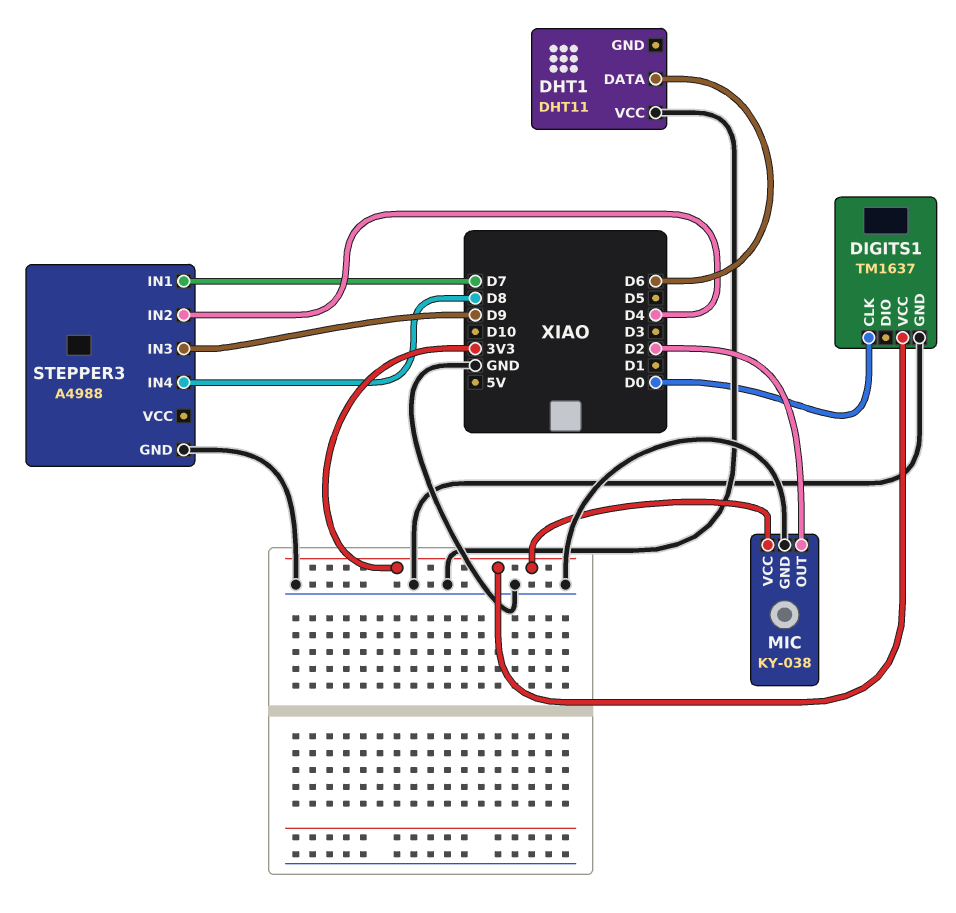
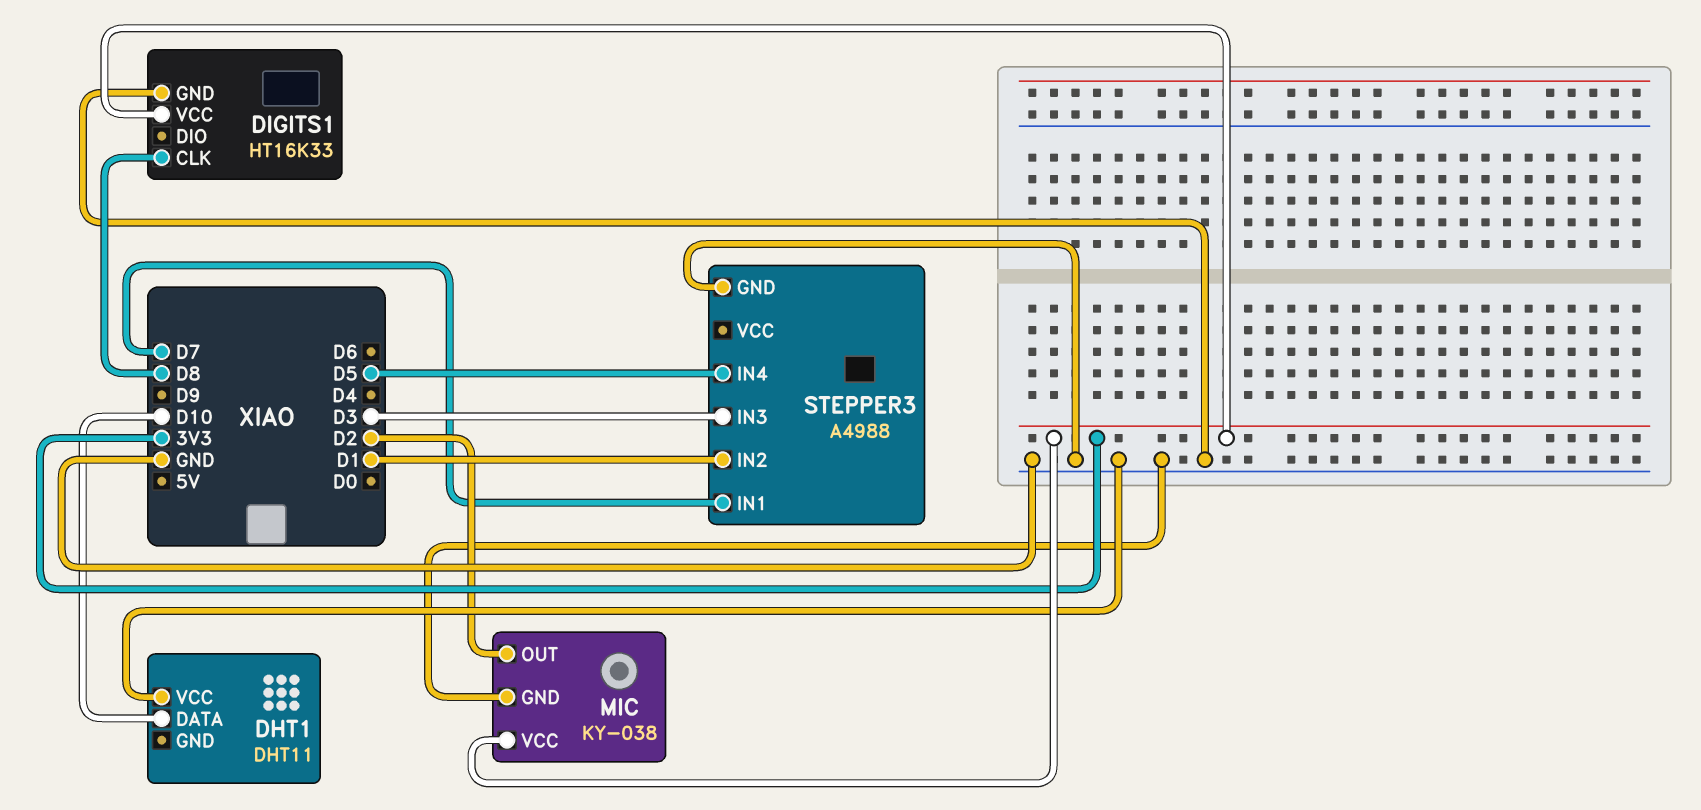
DHT1 pin DATA: D6 -> D10
DIGITS1: TM1637 -> HT16K33
DIGITS1 pin CLK: D0 -> D8
STEPPER3 pin IN2: D4 -> D1
STEPPER3 pin IN3: D9 -> D3
STEPPER3 pin IN4: D8 -> D5

